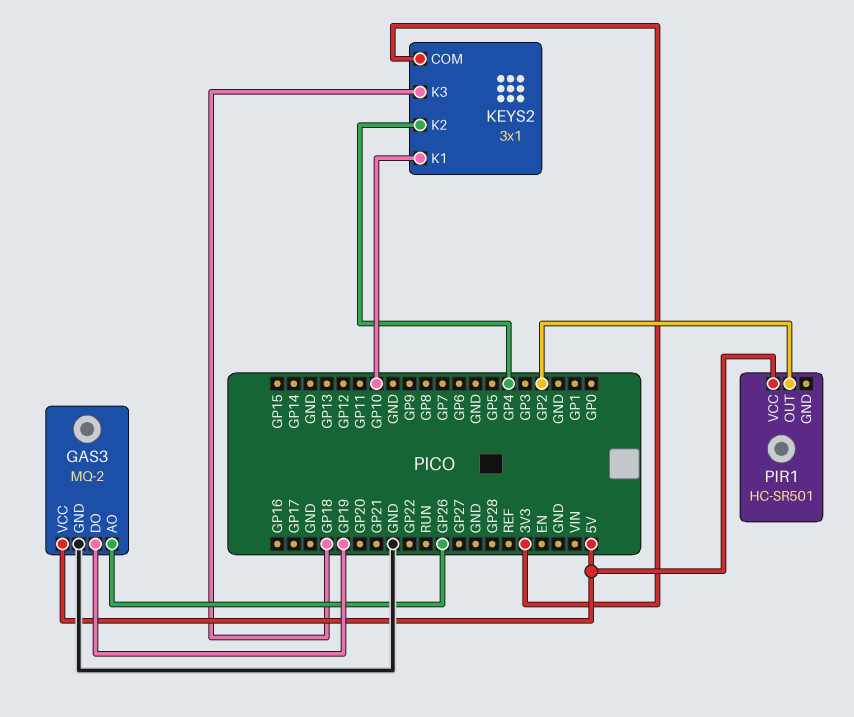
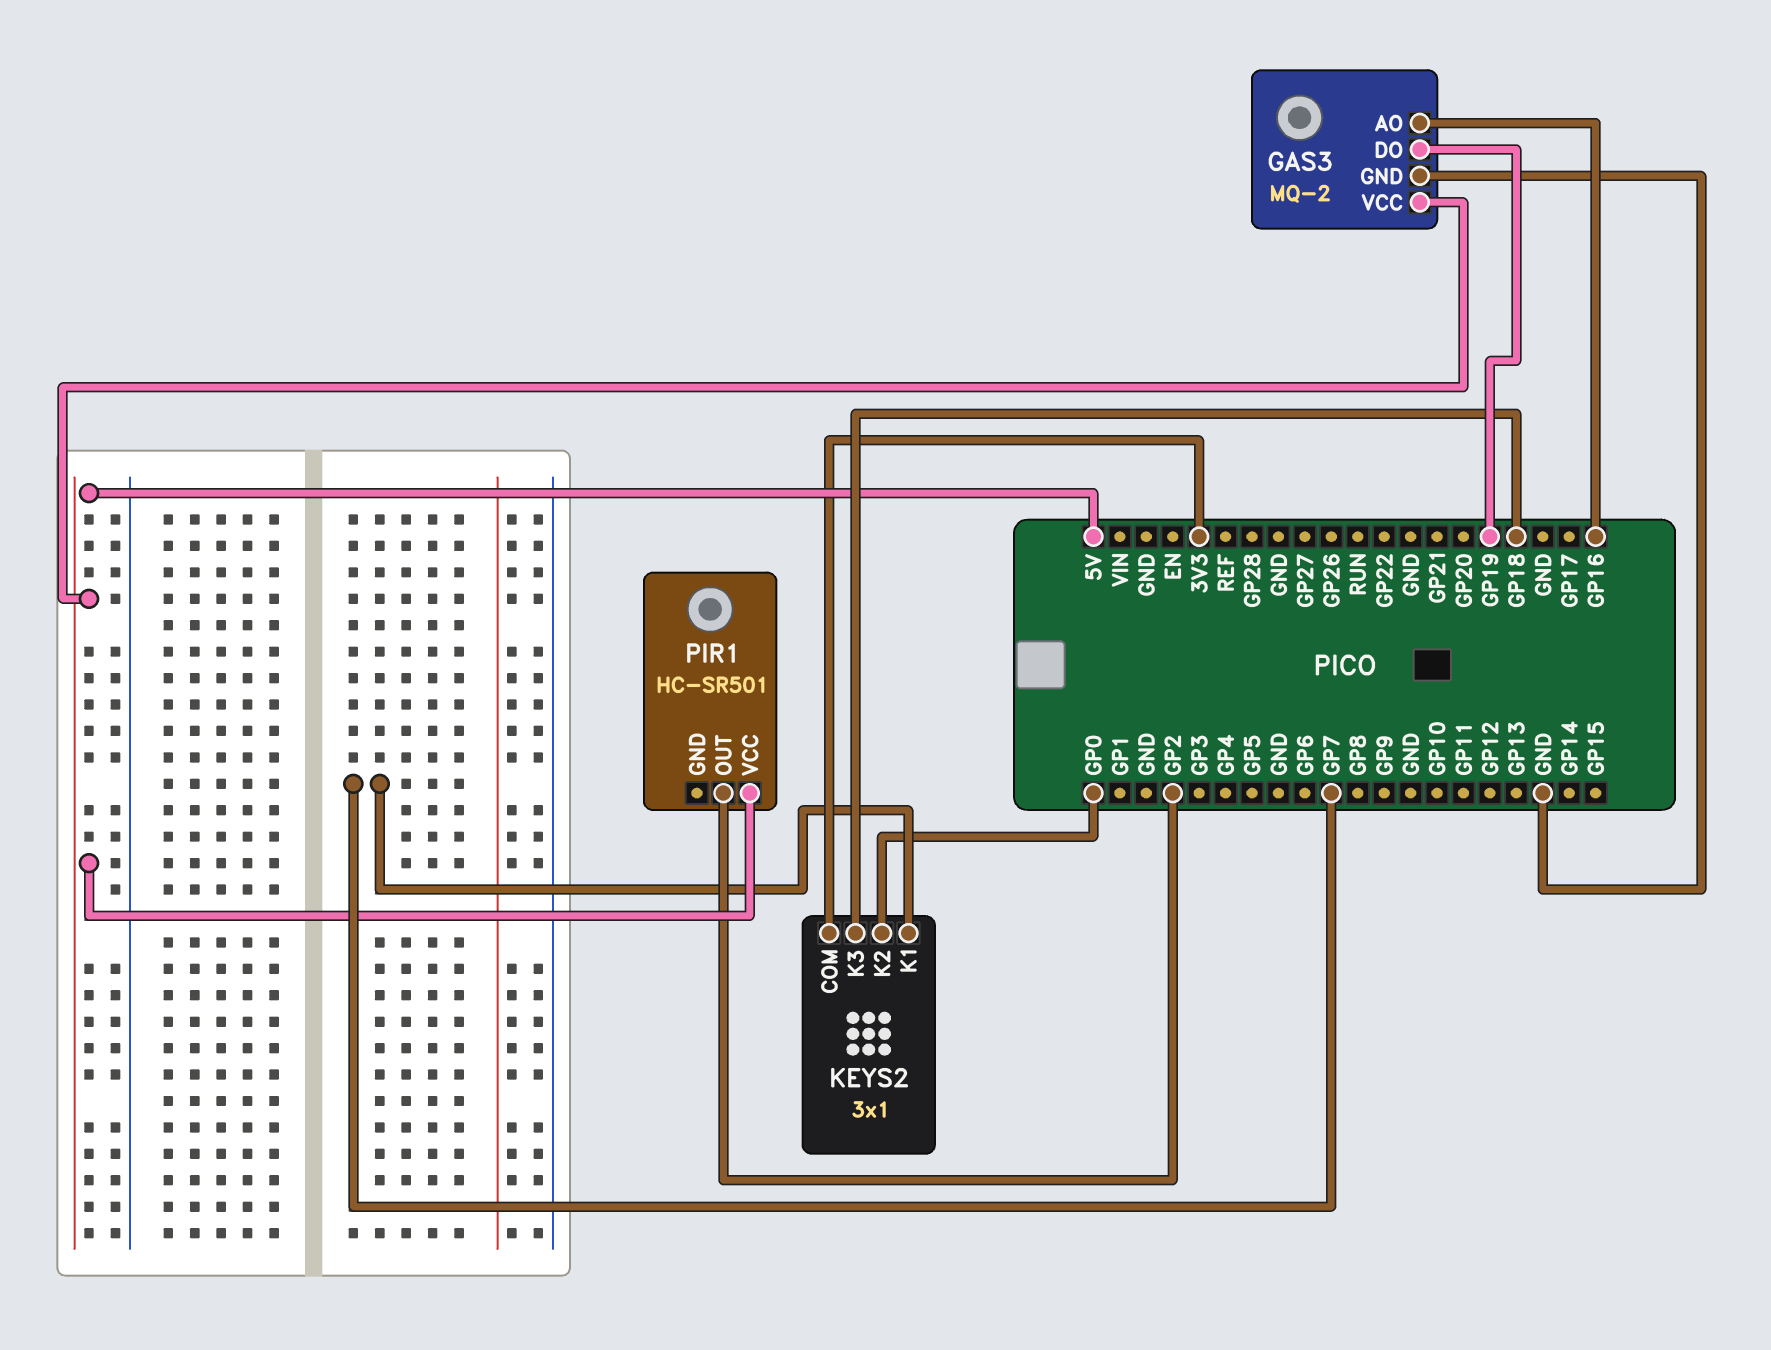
GAS3 pin AO: GP26 -> GP16
KEYS2 pin K1: GP10 -> GP7
KEYS2 pin K2: GP4 -> GP0

